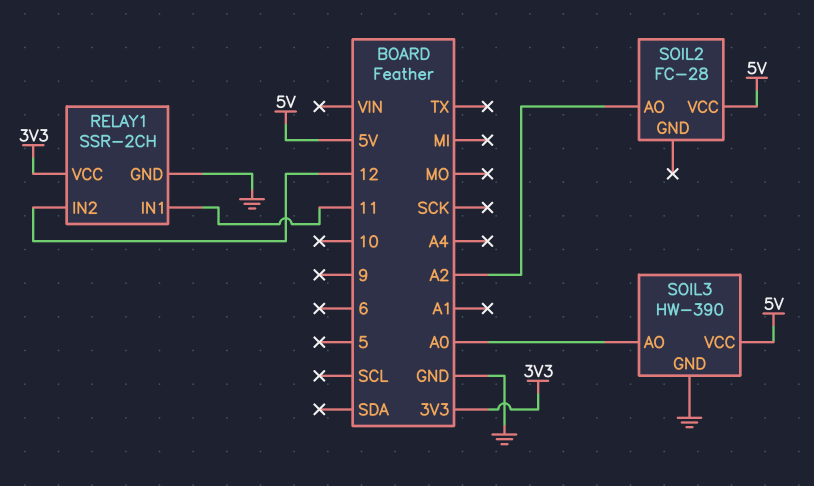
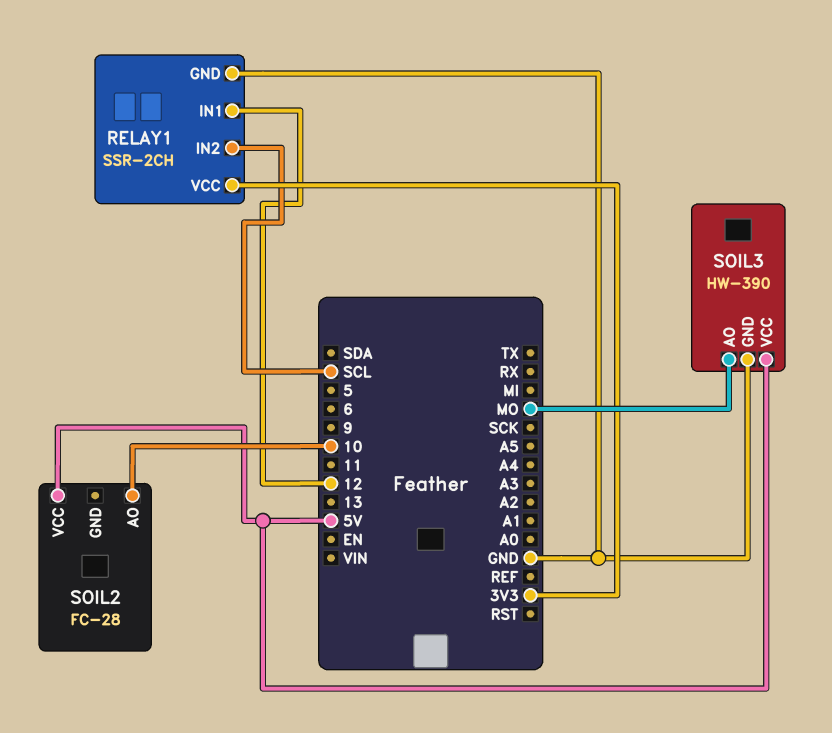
RELAY1 pin IN1: 11 -> 12
RELAY1 pin IN2: 12 -> SCL
SOIL2 pin AO: A2 -> 10
SOIL3 pin AO: A0 -> MO

